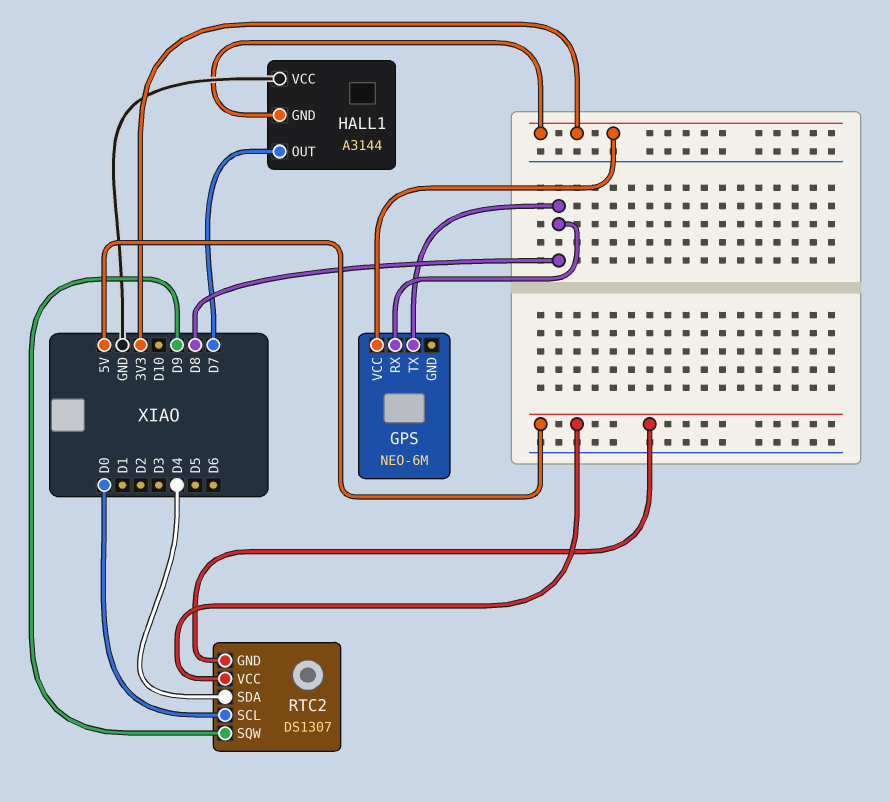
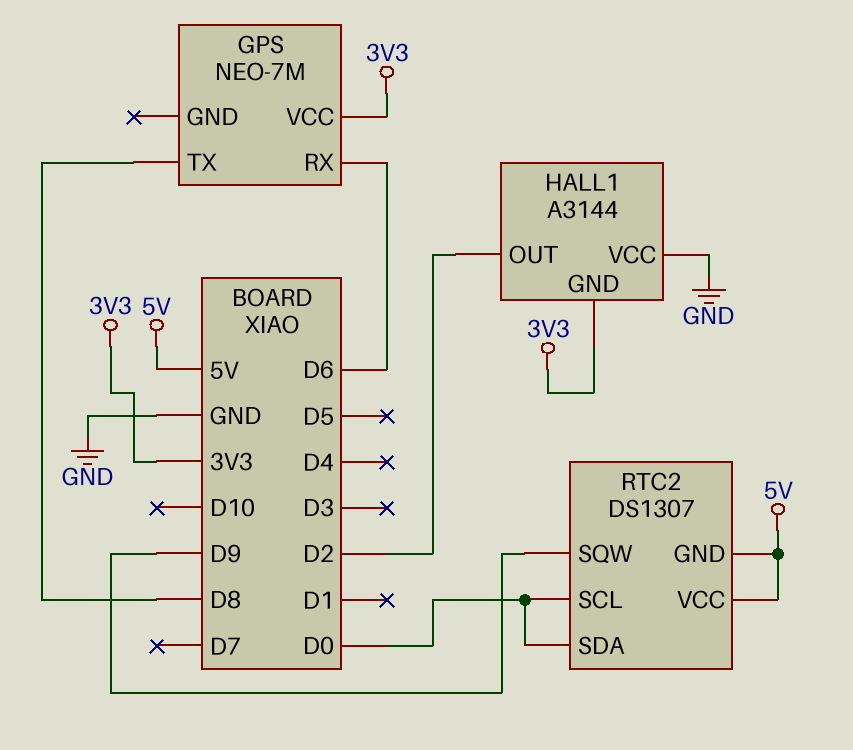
GPS: NEO-6M -> NEO-7M
GPS pin RX: D8 -> D6
HALL1 pin OUT: D7 -> D2
RTC2 pin SDA: D4 -> D0

